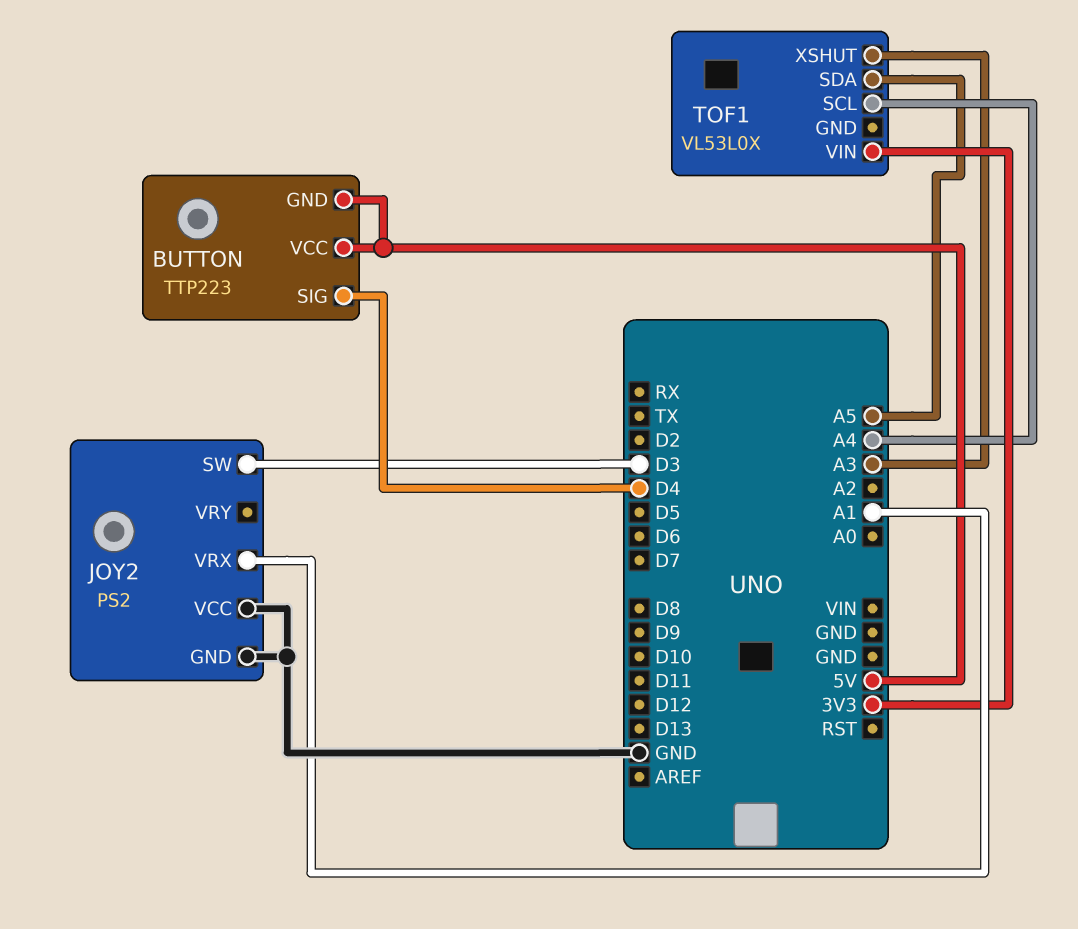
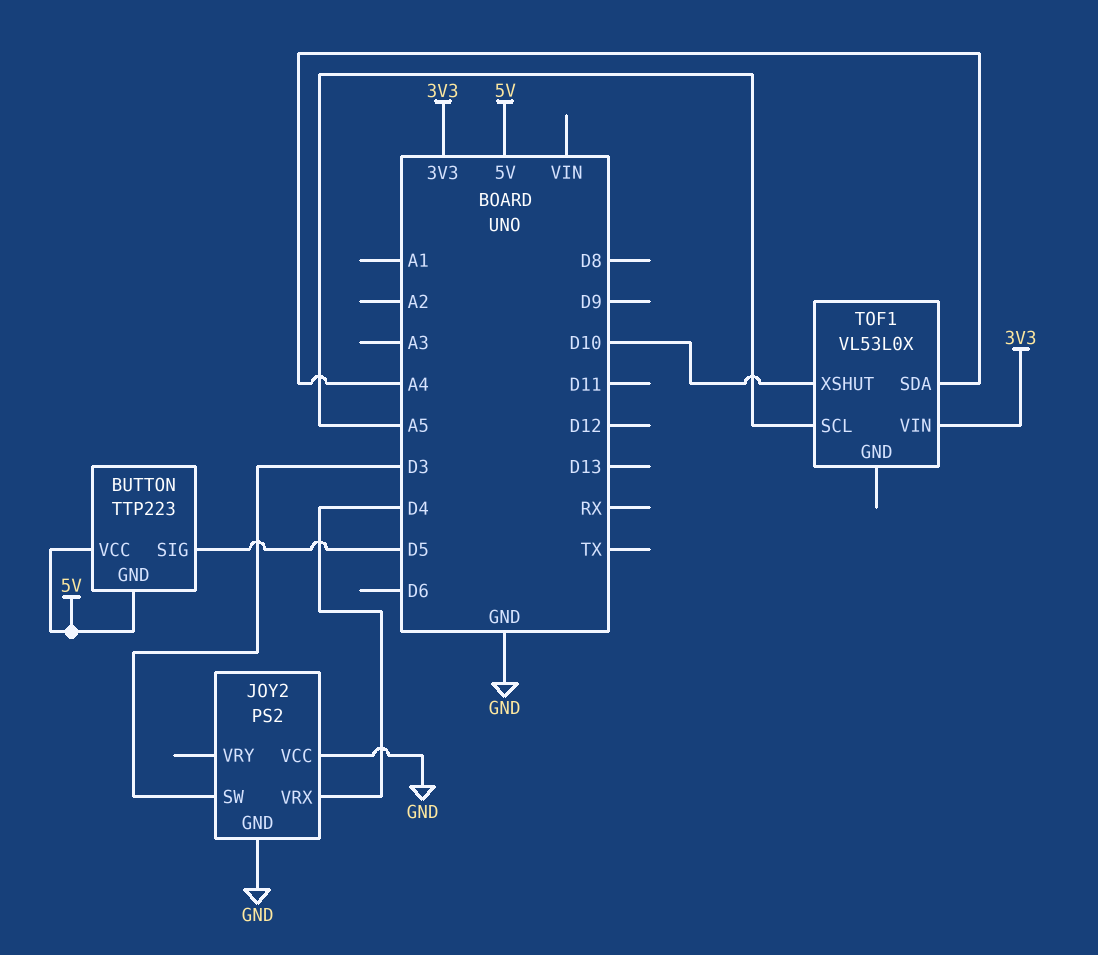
BUTTON pin SIG: D4 -> D5
JOY2 pin VRX: A1 -> D4
TOF1 pin SCL: A4 -> A5
TOF1 pin SDA: A5 -> A4
TOF1 pin XSHUT: A3 -> D10

